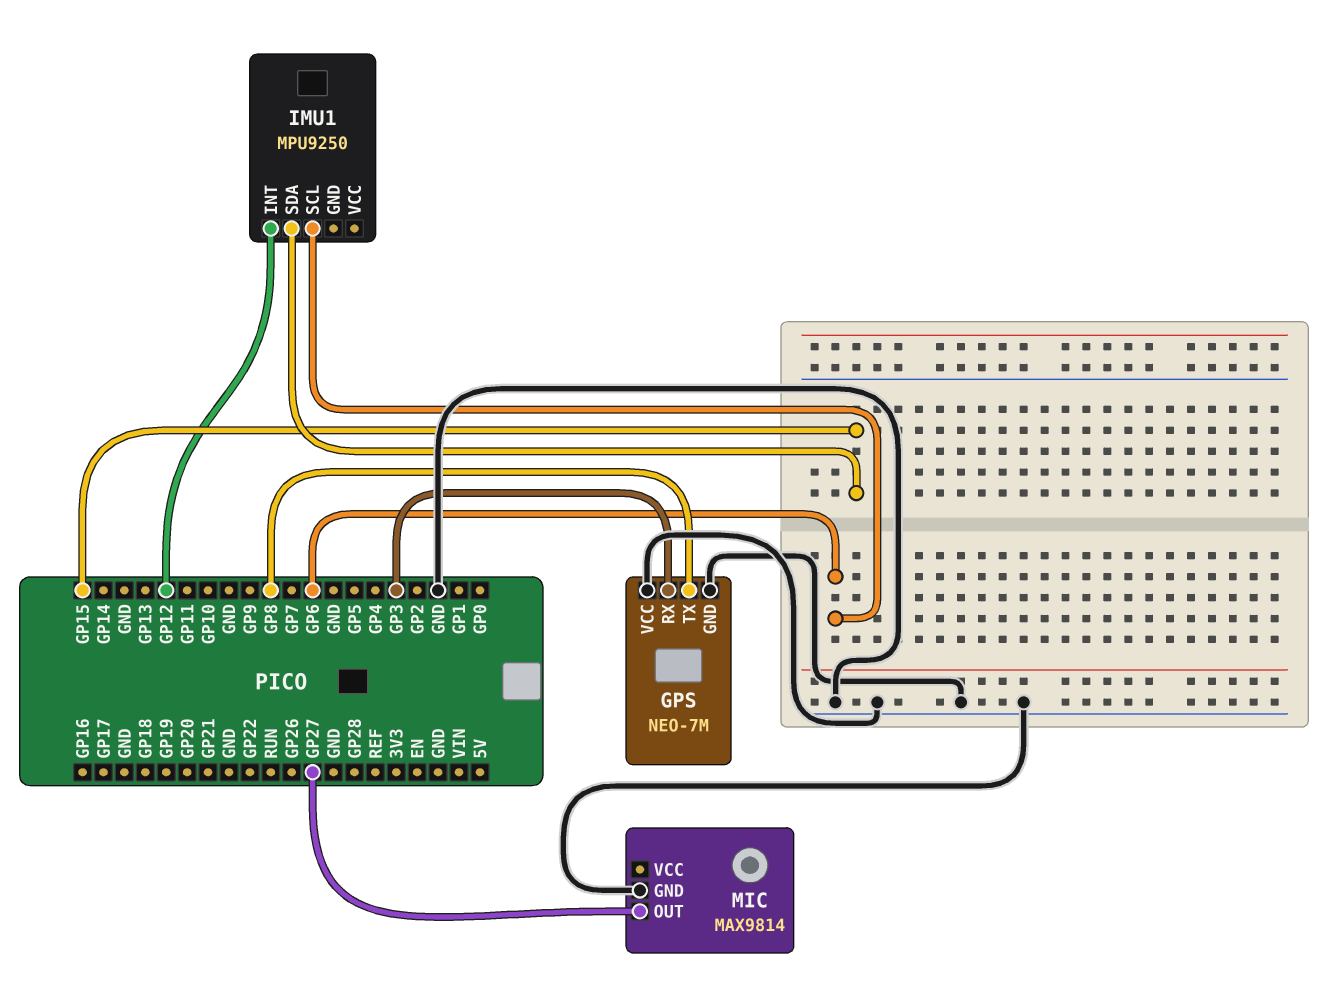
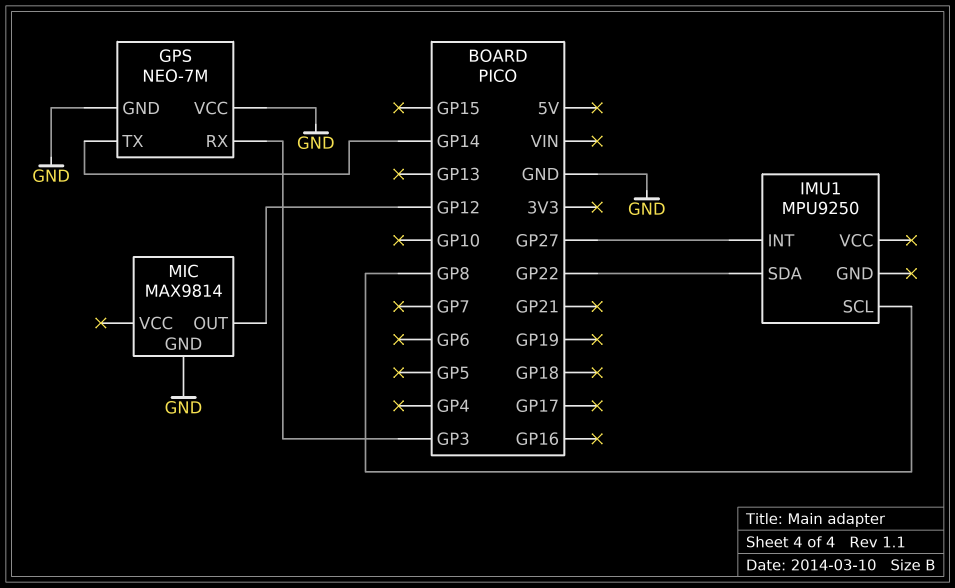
GPS pin TX: GP8 -> GP14
IMU1 pin INT: GP12 -> GP27
IMU1 pin SCL: GP6 -> GP8
IMU1 pin SDA: GP15 -> GP22
MIC pin OUT: GP27 -> GP12

